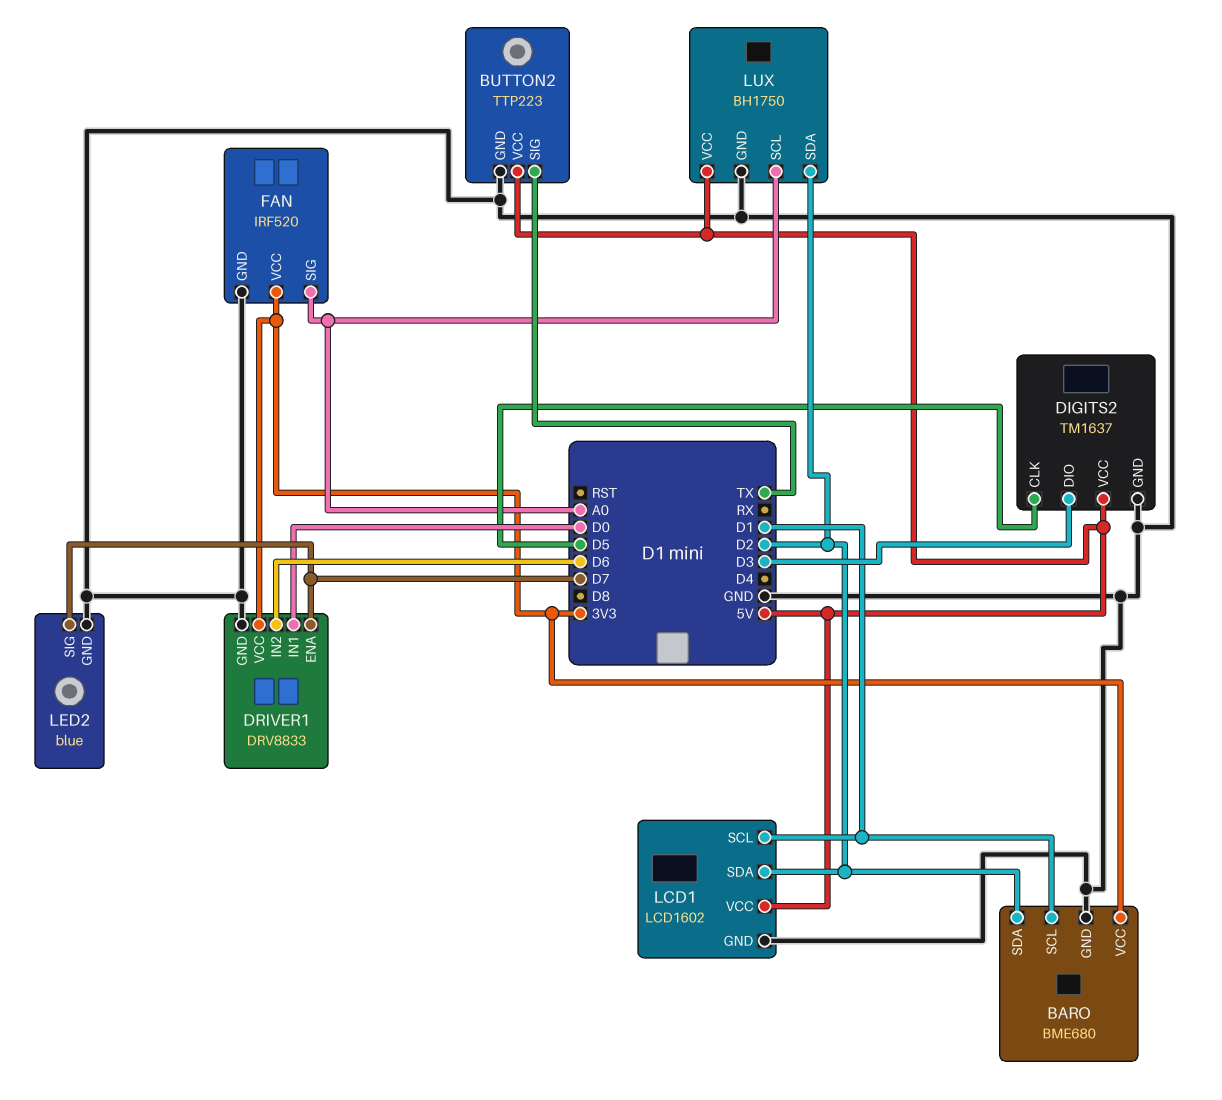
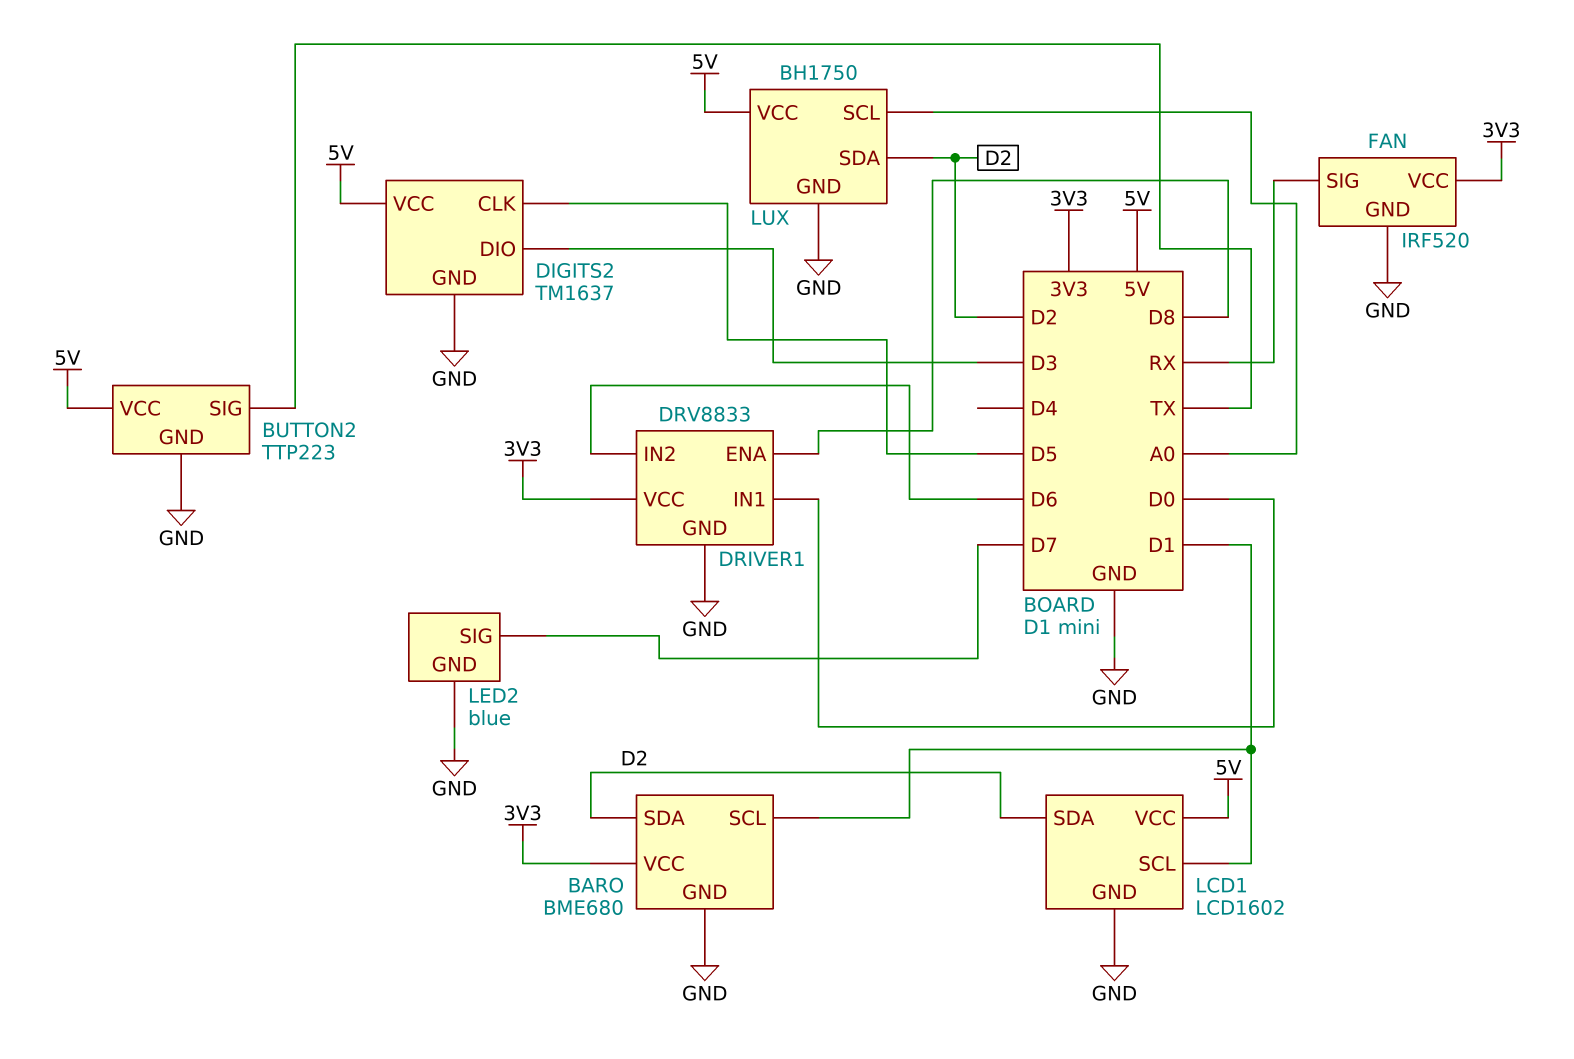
DRIVER1 pin ENA: D7 -> D8
FAN pin SIG: A0 -> RX

